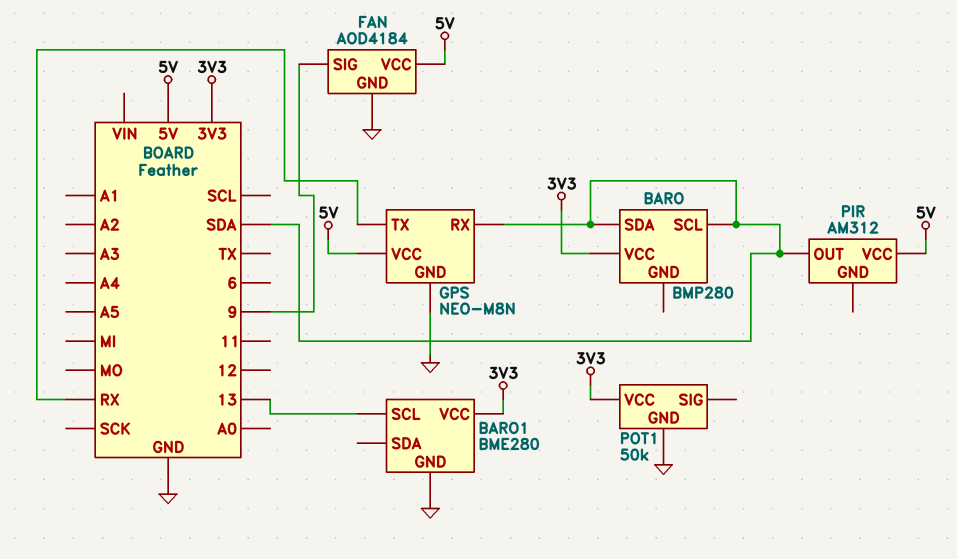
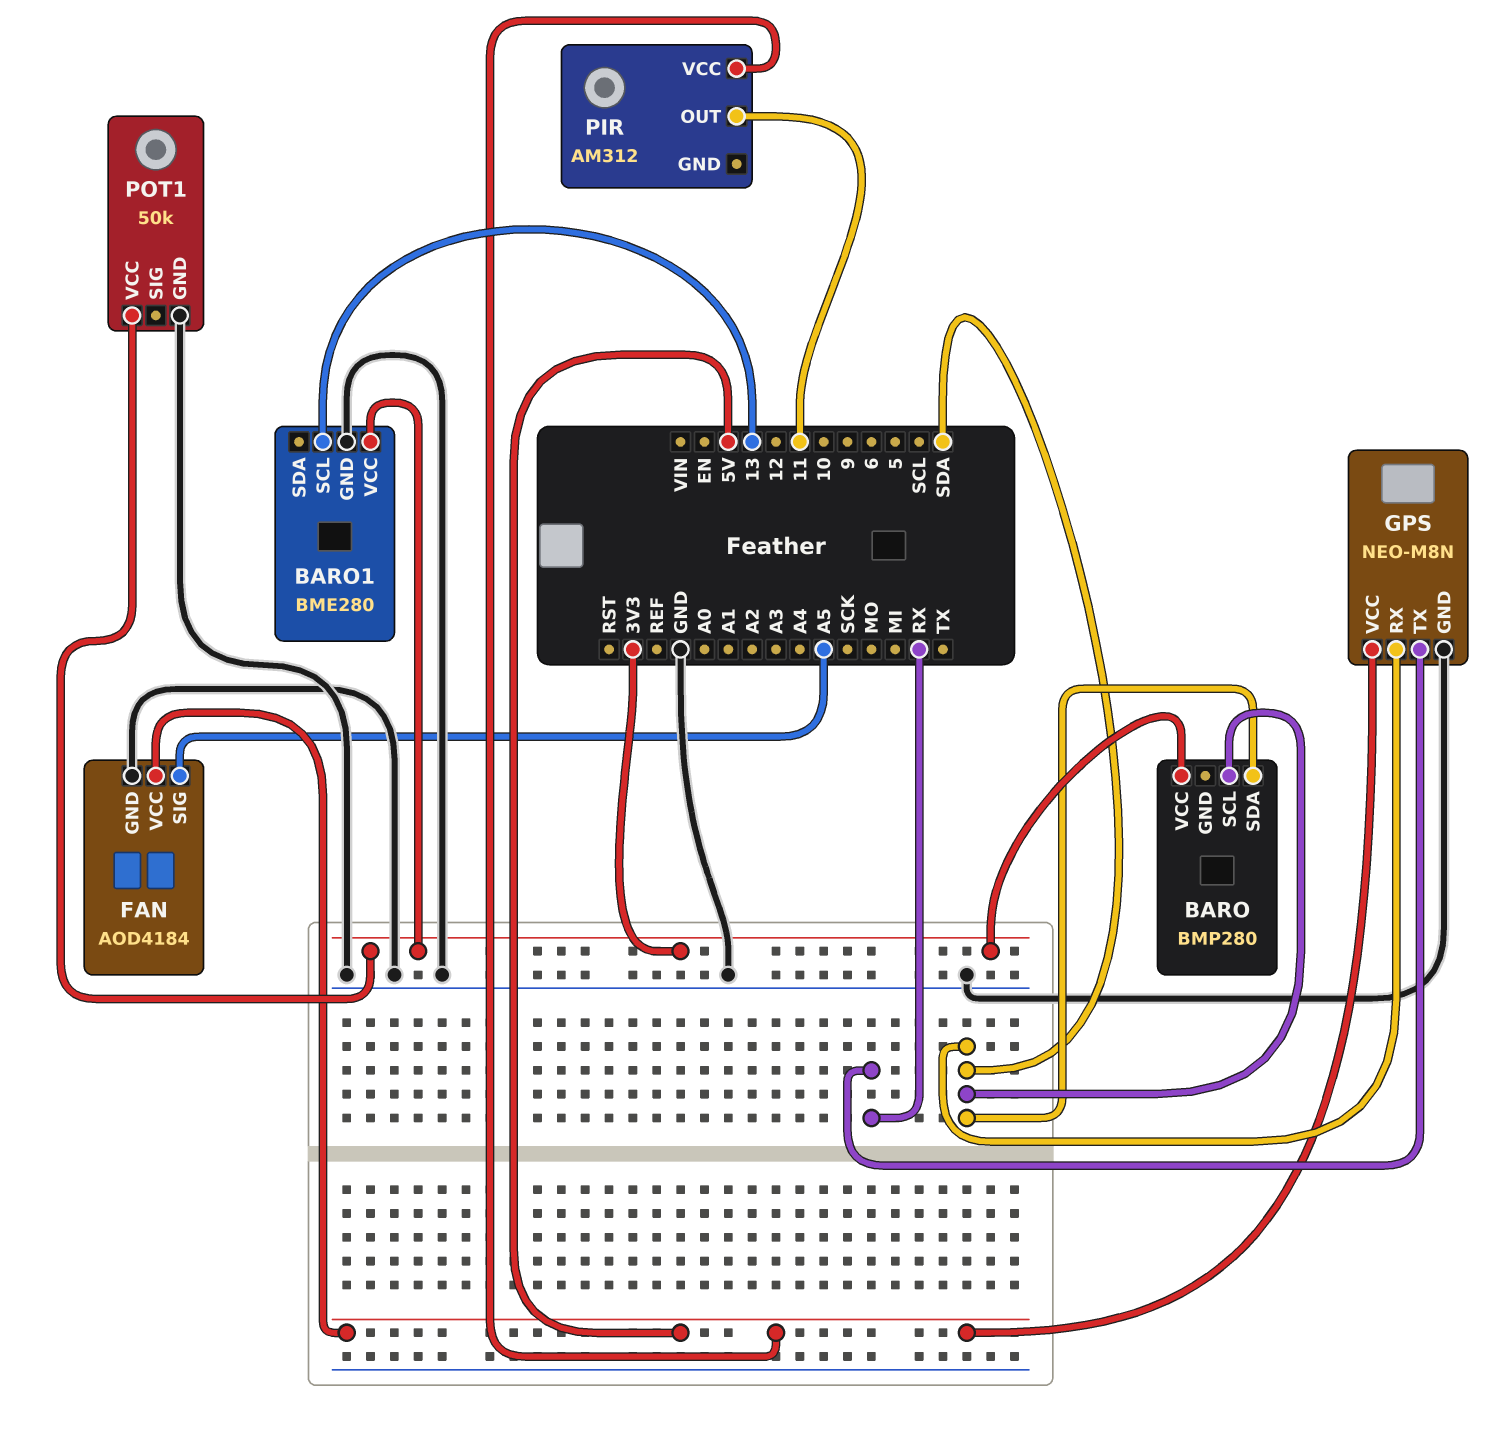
FAN pin SIG: 9 -> A5
PIR pin OUT: SDA -> 11

